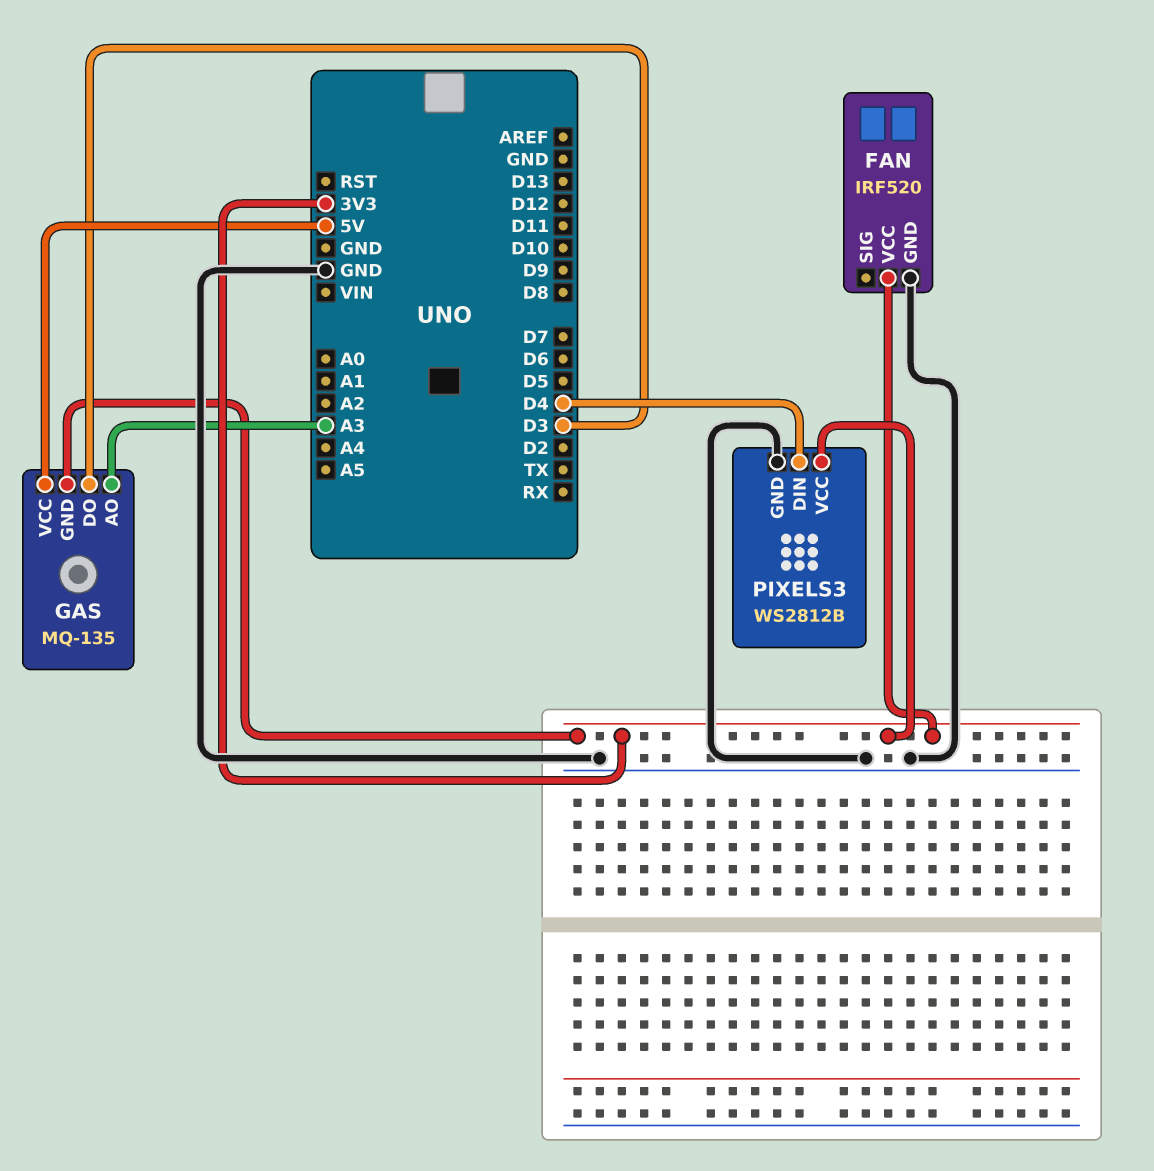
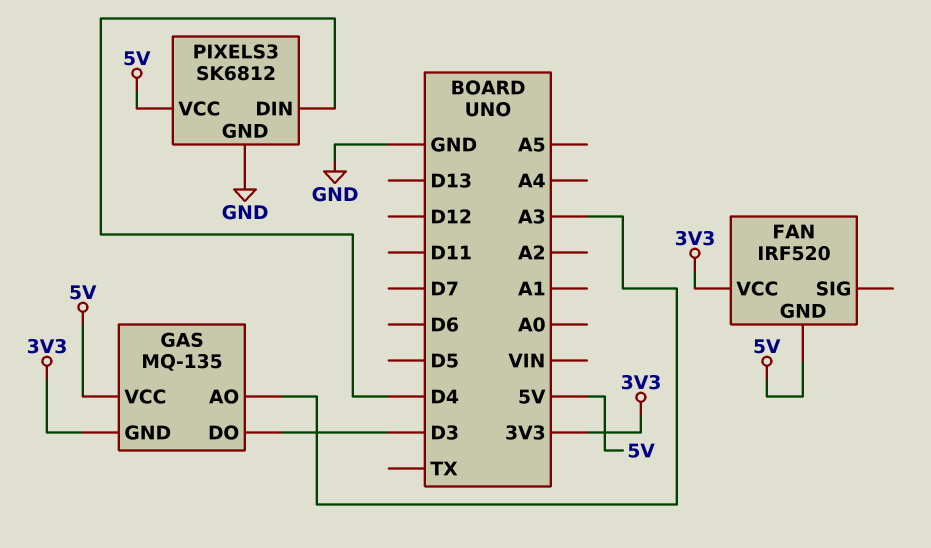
FAN pin GND: GND -> 5V
PIXELS3: WS2812B -> SK6812
PIXELS3 pin VCC: 3V3 -> 5V

